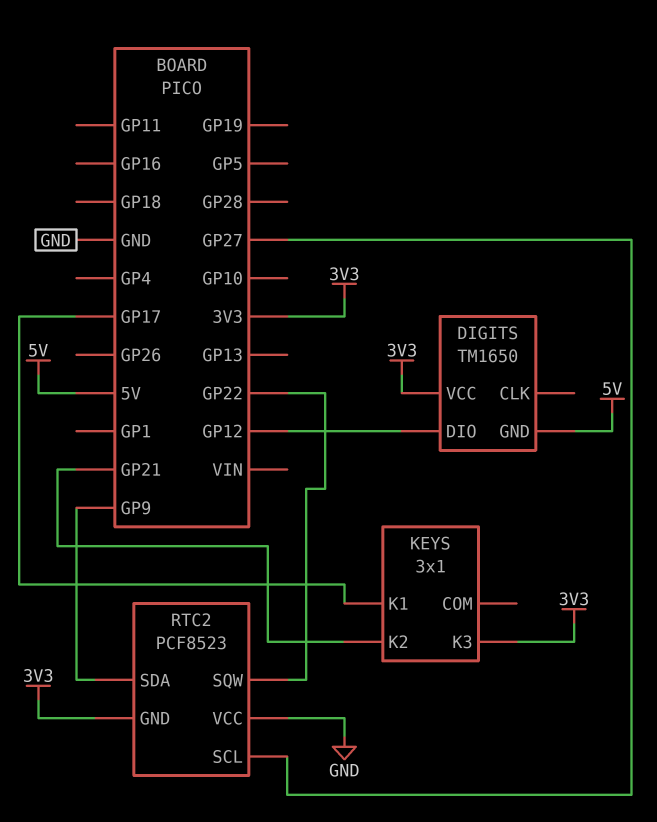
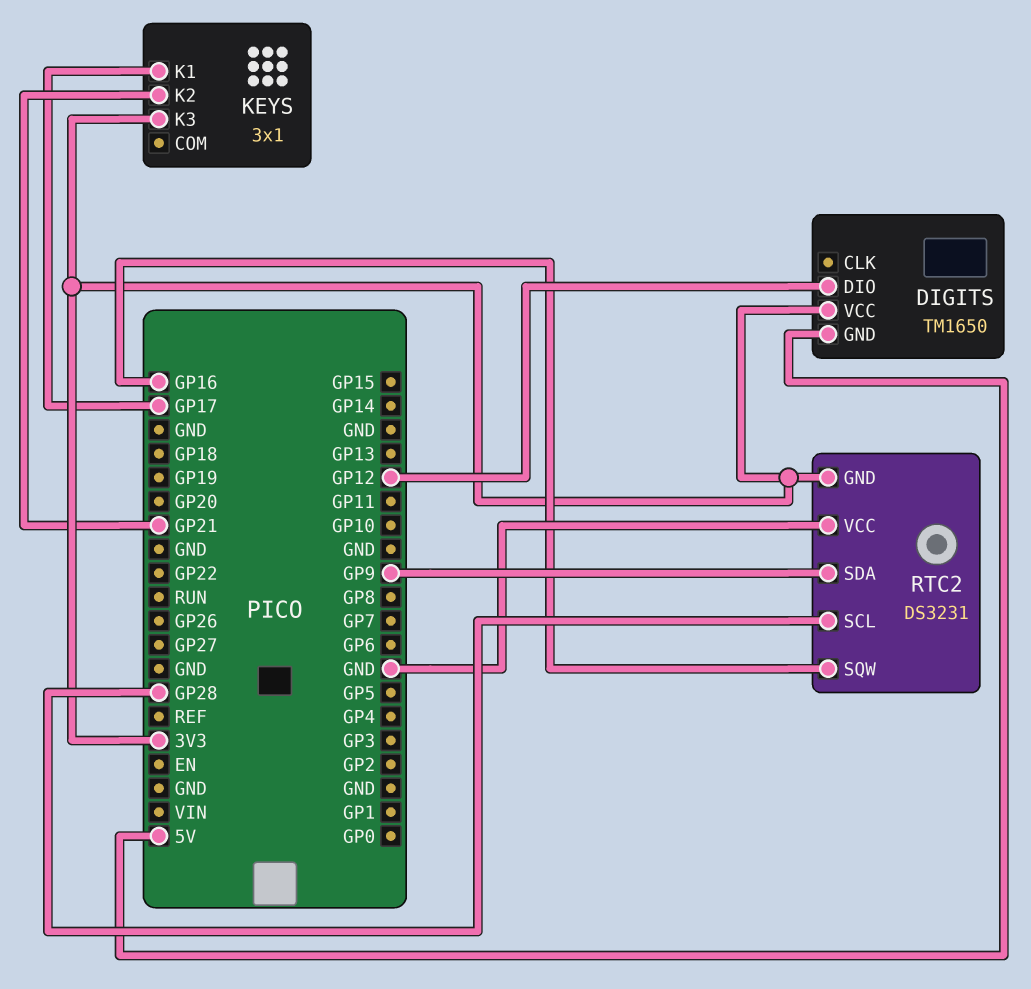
RTC2: PCF8523 -> DS3231
RTC2 pin SCL: GP27 -> GP28
RTC2 pin SQW: GP22 -> GP16

